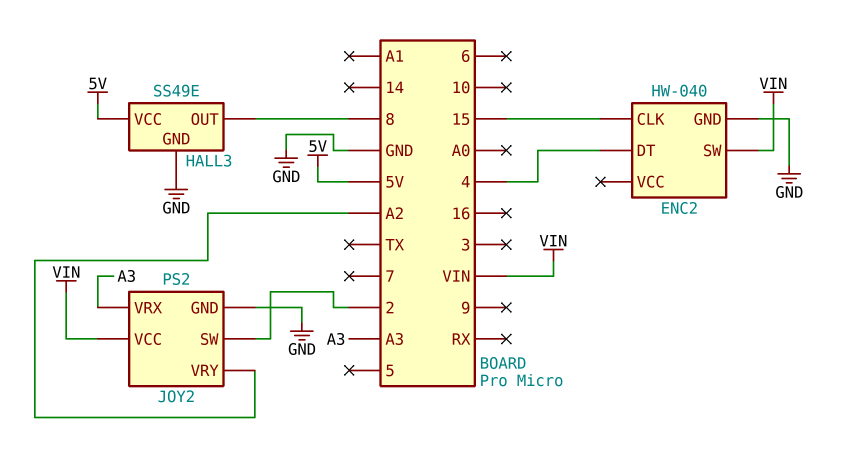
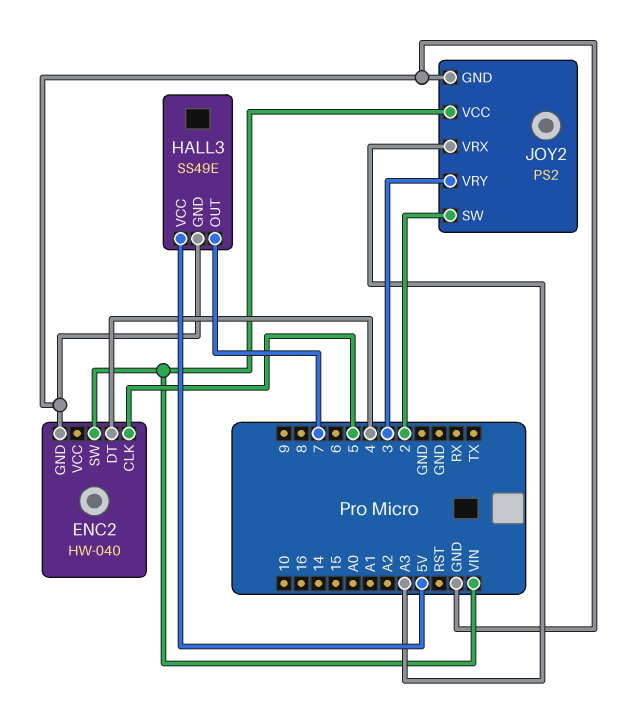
ENC2 pin CLK: 15 -> 5
HALL3 pin OUT: 8 -> 7
JOY2 pin VRY: A2 -> 3

